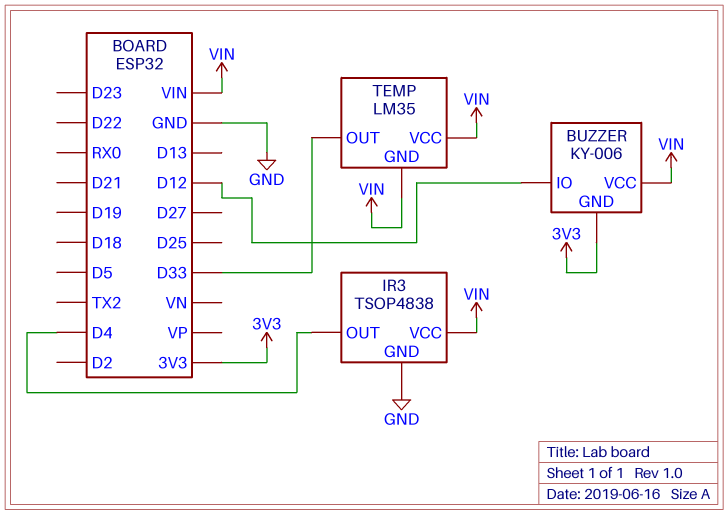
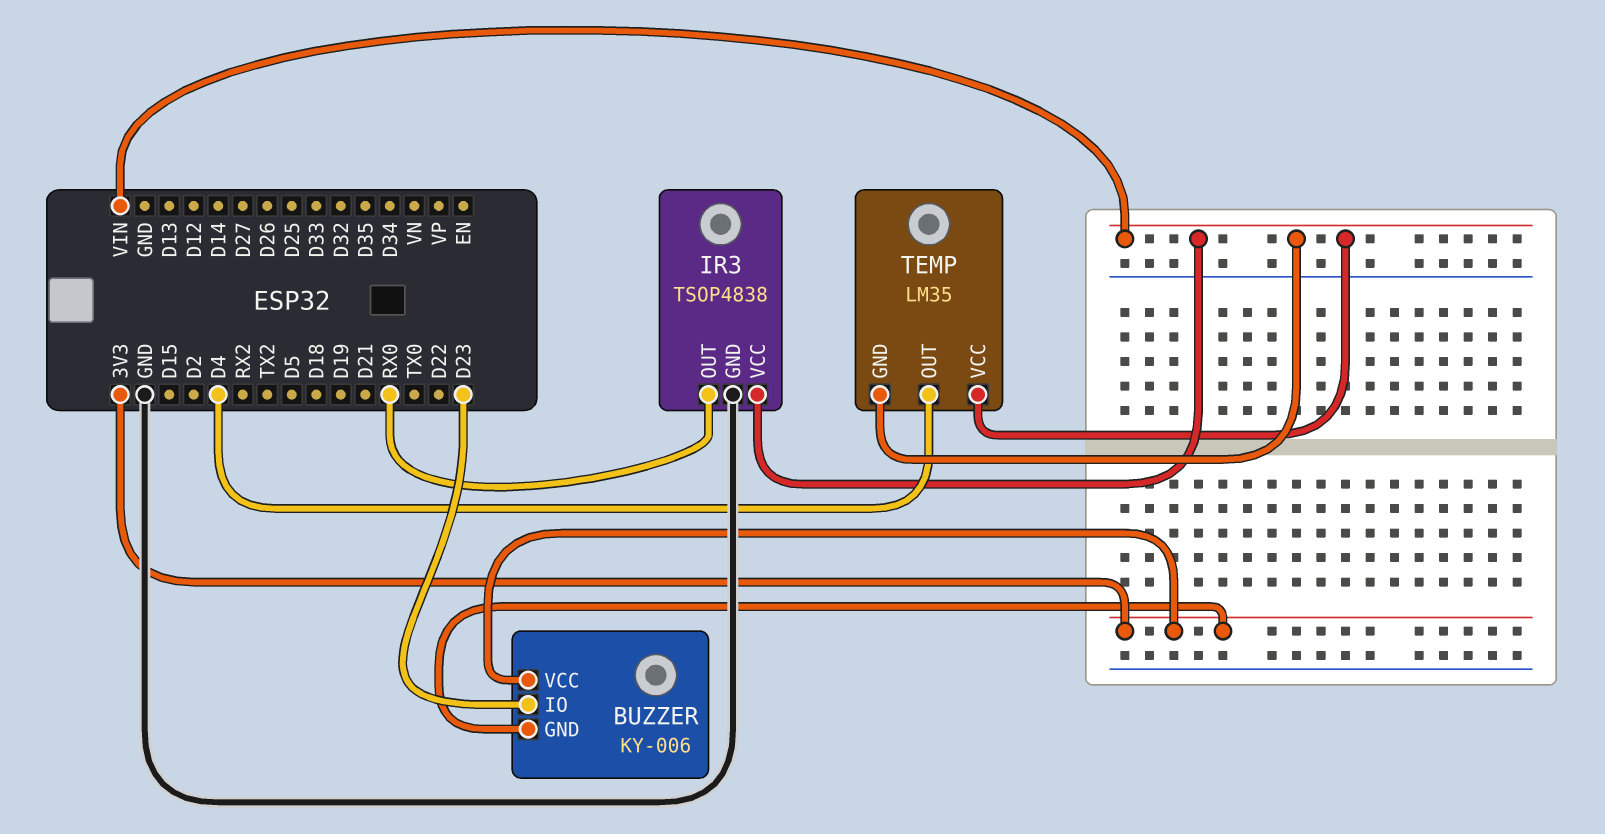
BUZZER pin IO: D12 -> D23
BUZZER pin VCC: VIN -> 3V3
IR3 pin OUT: D4 -> RX0
TEMP pin OUT: D33 -> D4

